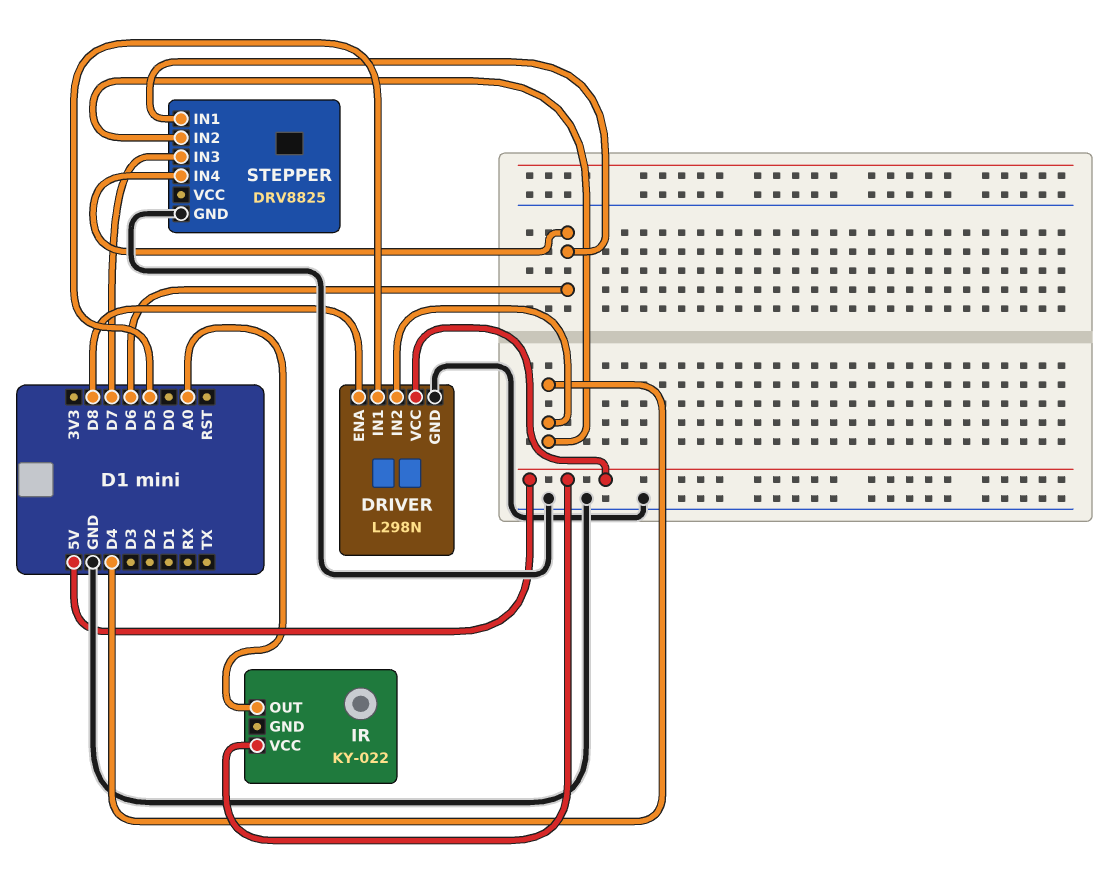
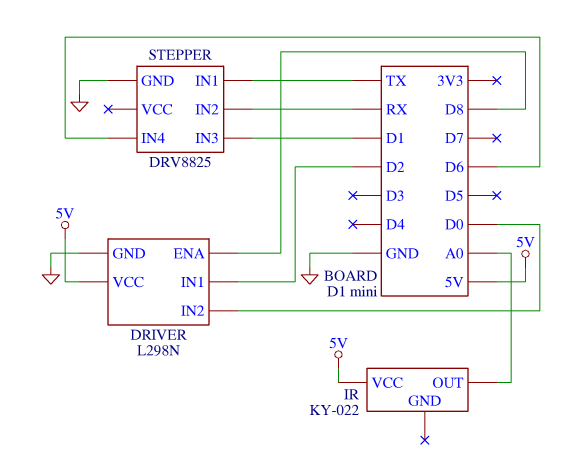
DRIVER pin IN1: D5 -> D2
DRIVER pin IN2: D4 -> D0
STEPPER pin IN1: D6 -> TX
STEPPER pin IN2: D4 -> RX
STEPPER pin IN3: D7 -> D1

